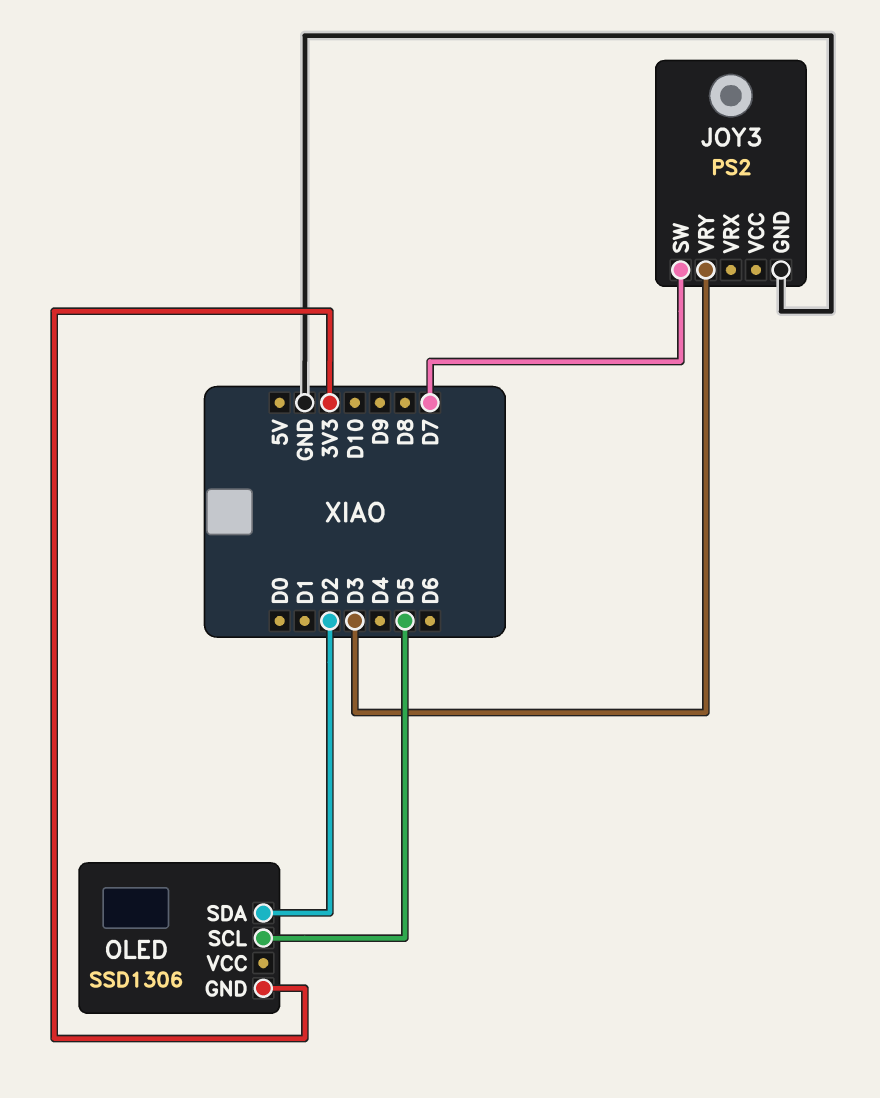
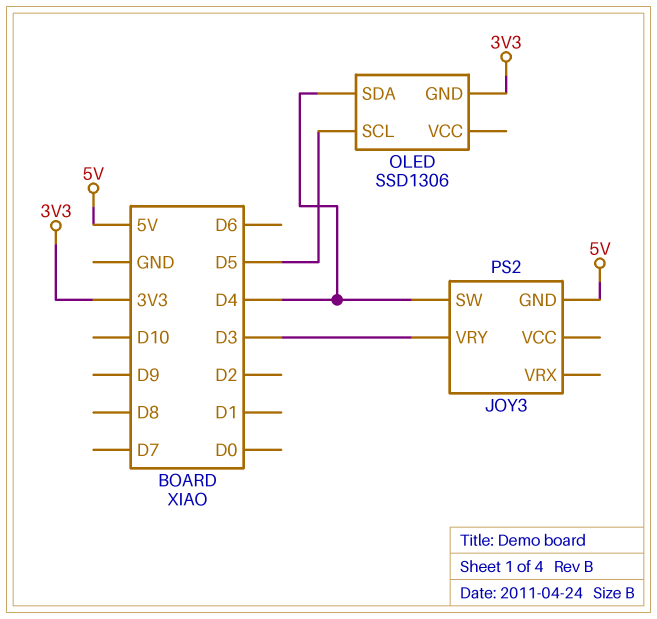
JOY3 pin GND: GND -> 5V
JOY3 pin SW: D7 -> D4
OLED pin SDA: D2 -> D4

